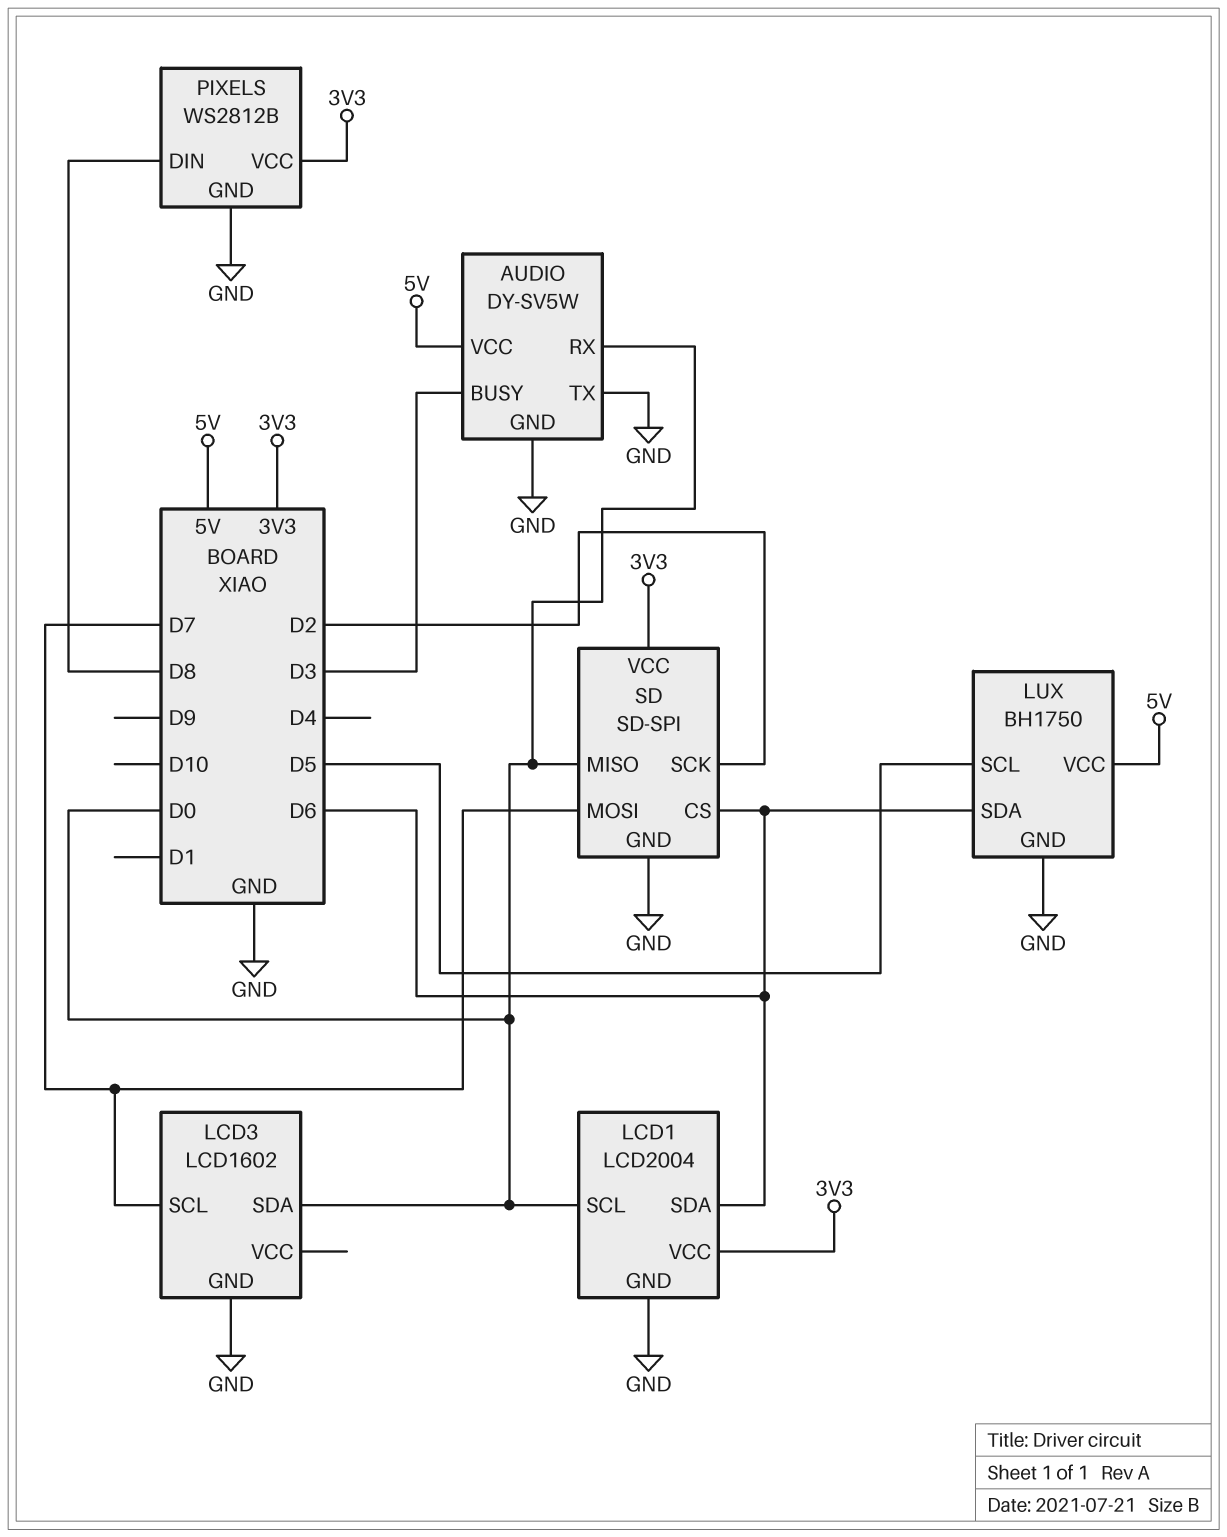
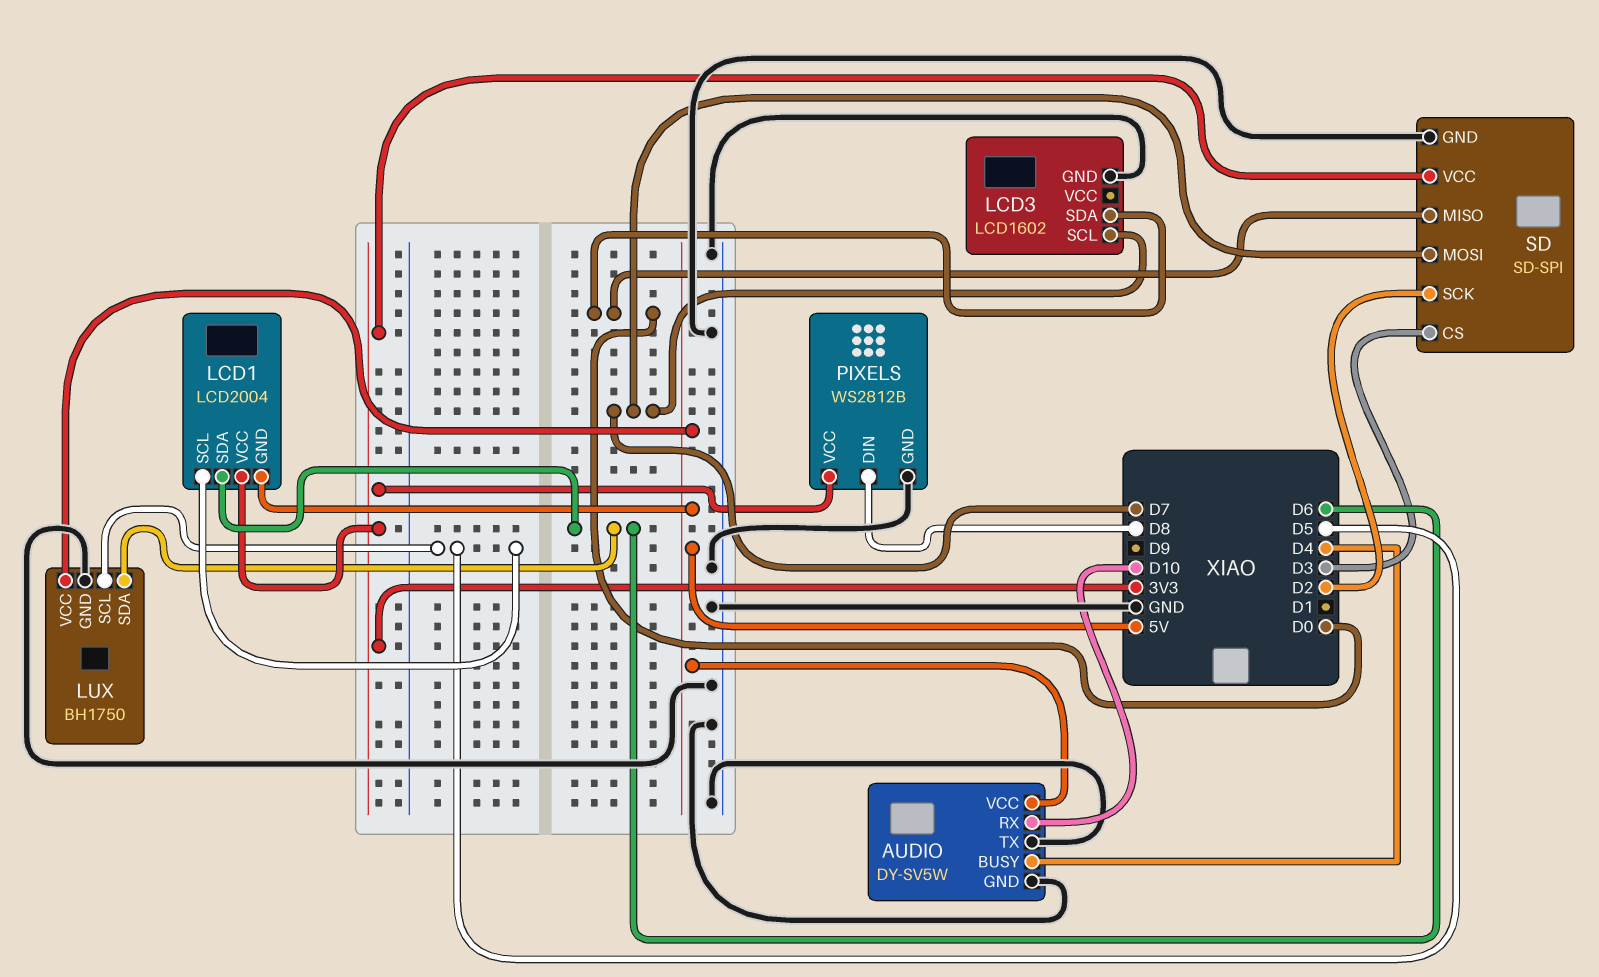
AUDIO pin BUSY: D3 -> D4
AUDIO pin RX: D0 -> D10
LCD1 pin GND: GND -> 5V
LCD1 pin SCL: D0 -> D5
SD pin CS: D6 -> D3

